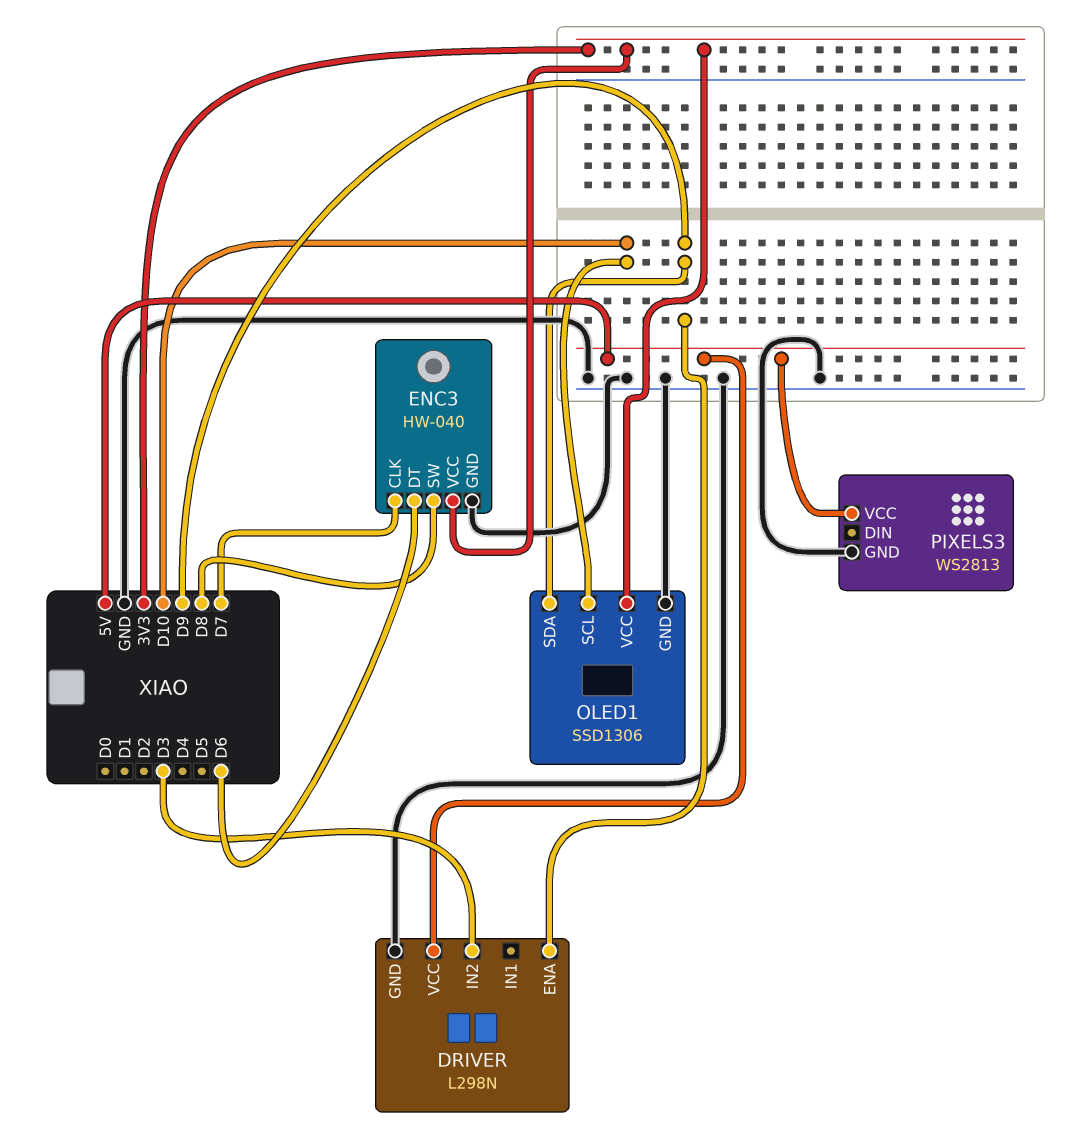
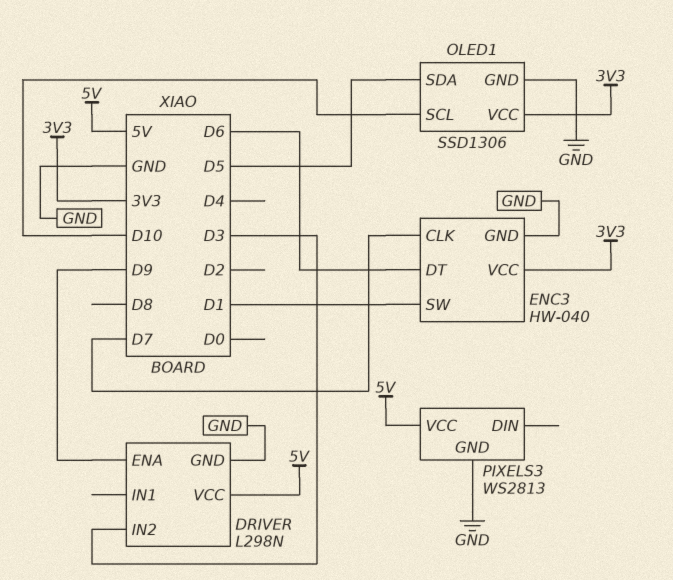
ENC3 pin SW: D8 -> D1
OLED1 pin SDA: D9 -> D5

